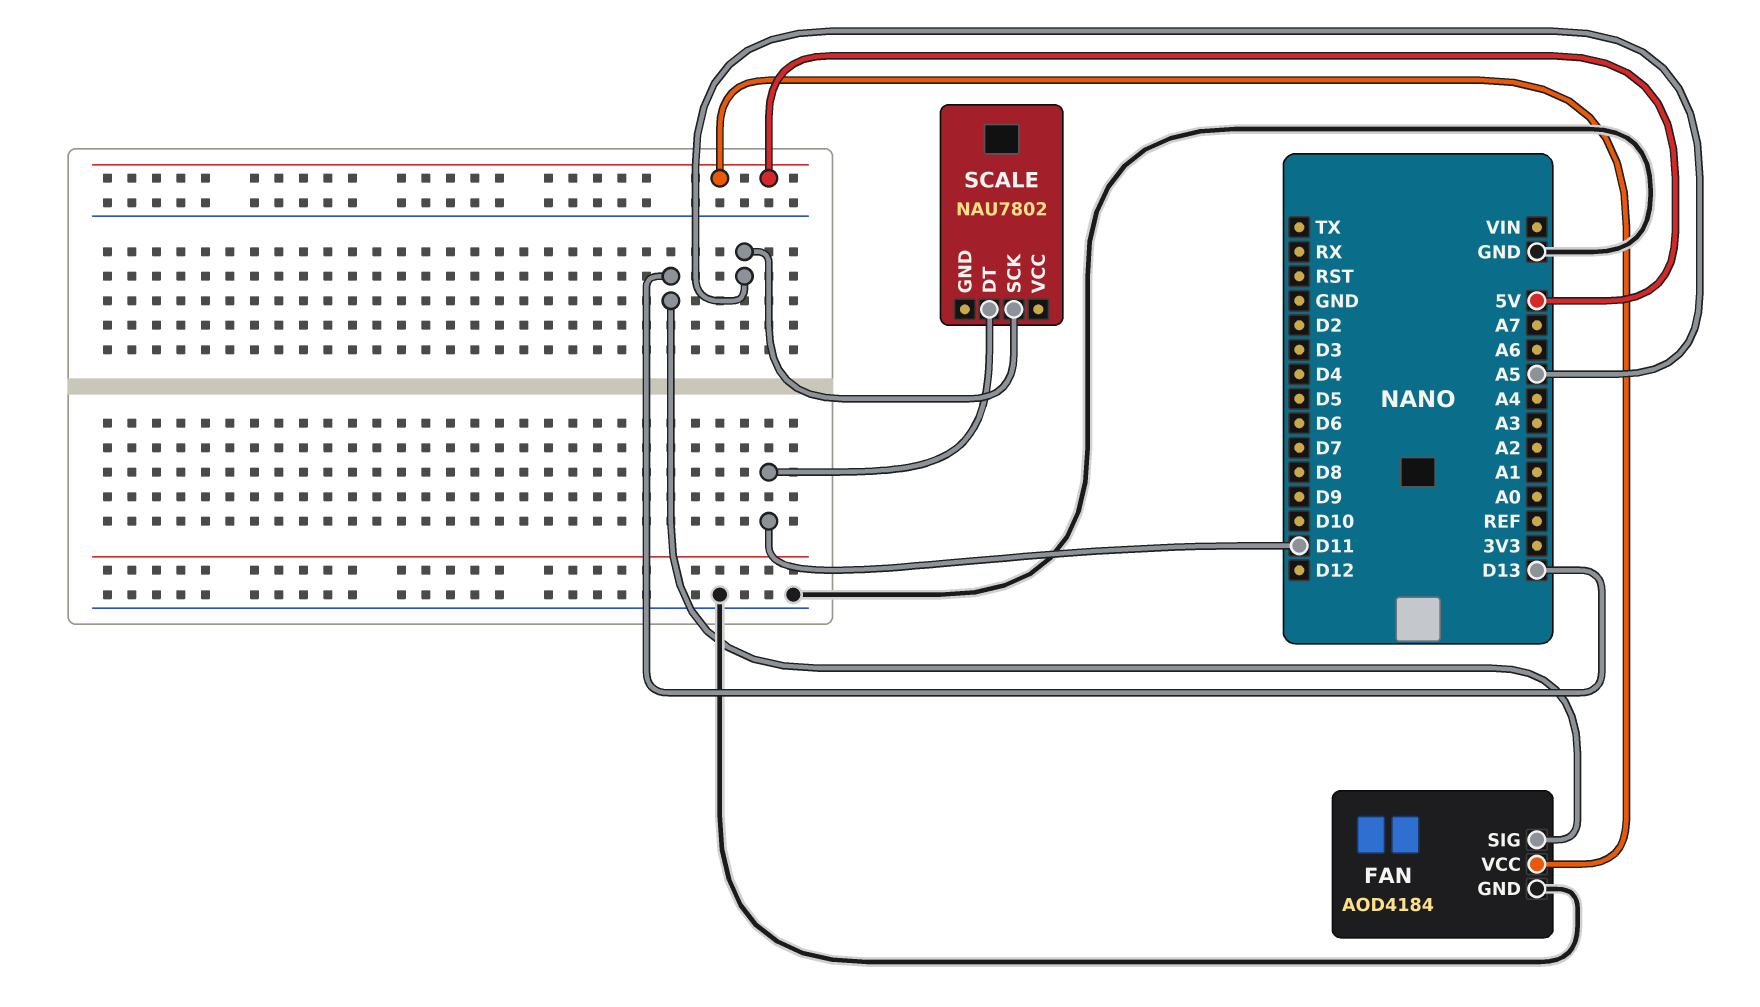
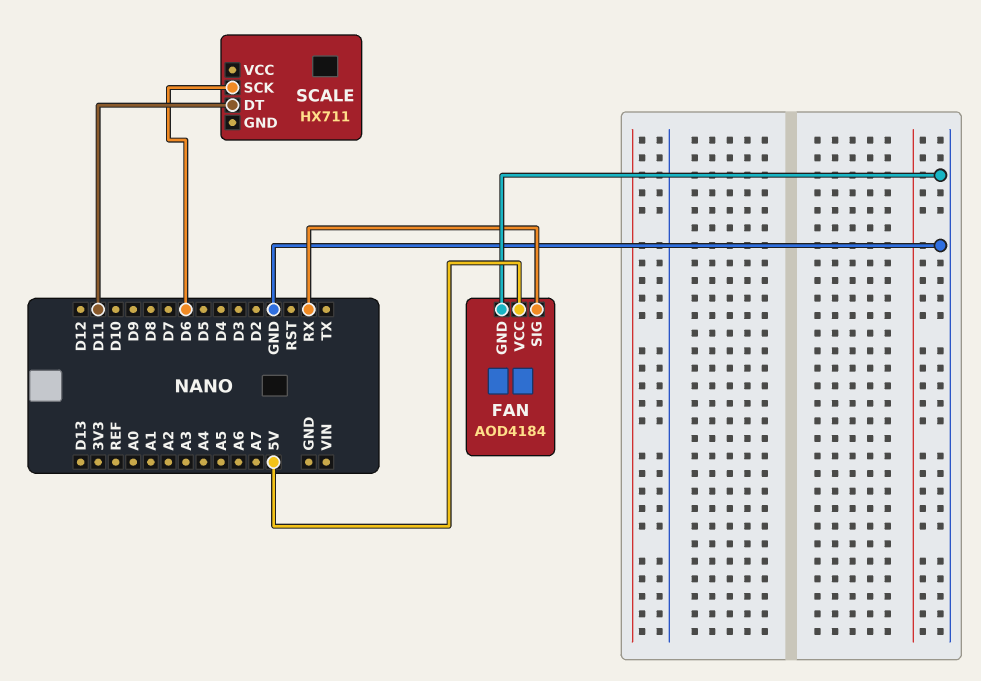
FAN pin SIG: D13 -> RX
SCALE: NAU7802 -> HX711
SCALE pin SCK: A5 -> D6

